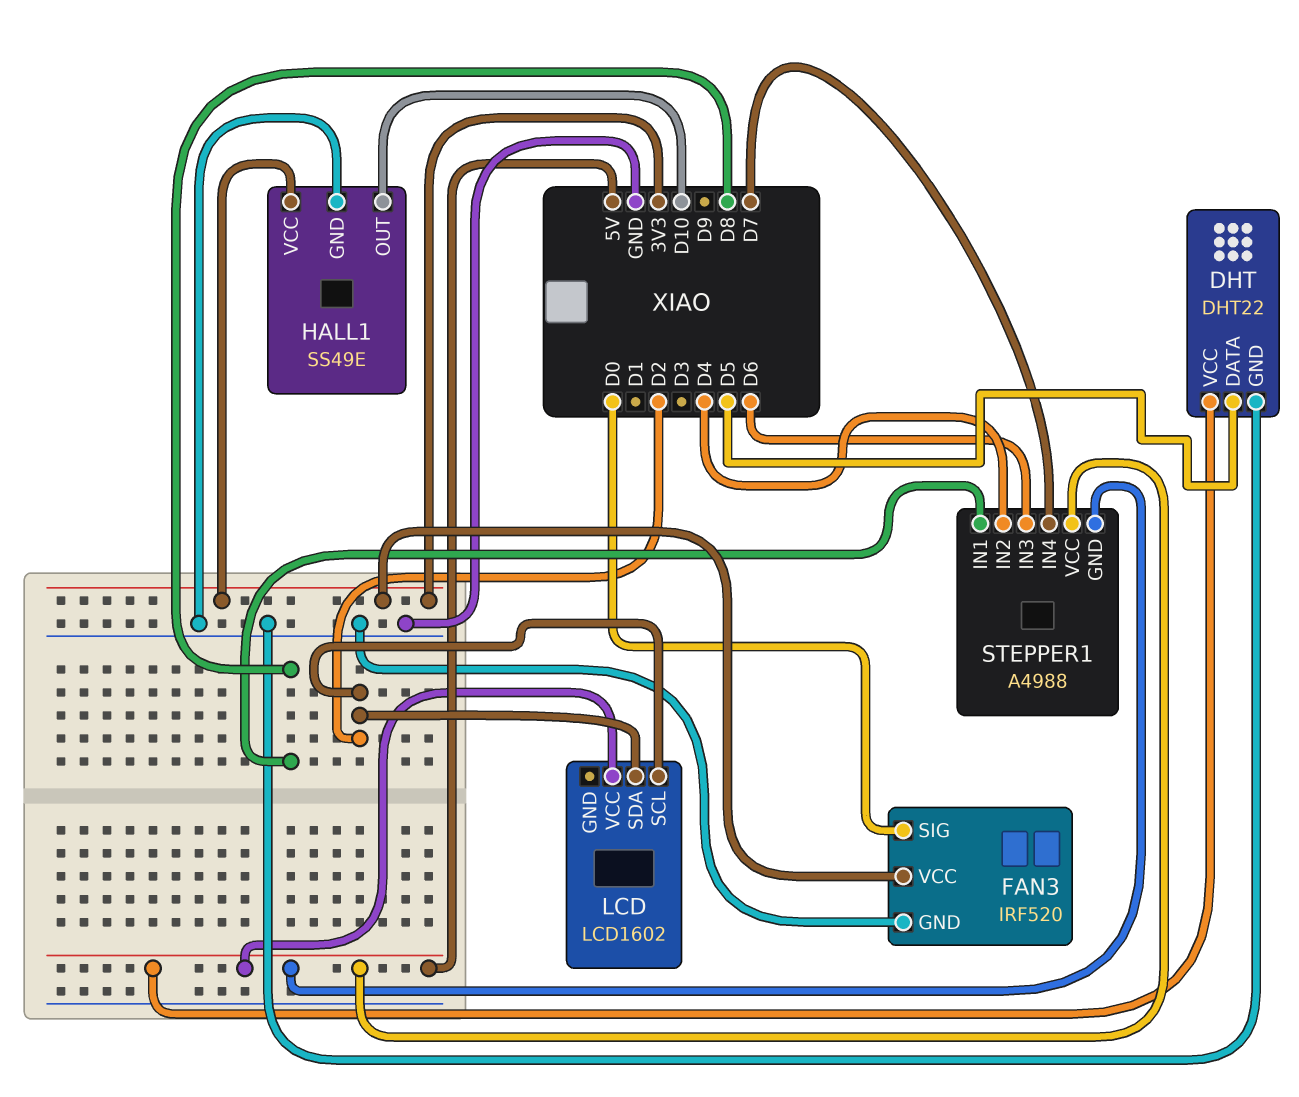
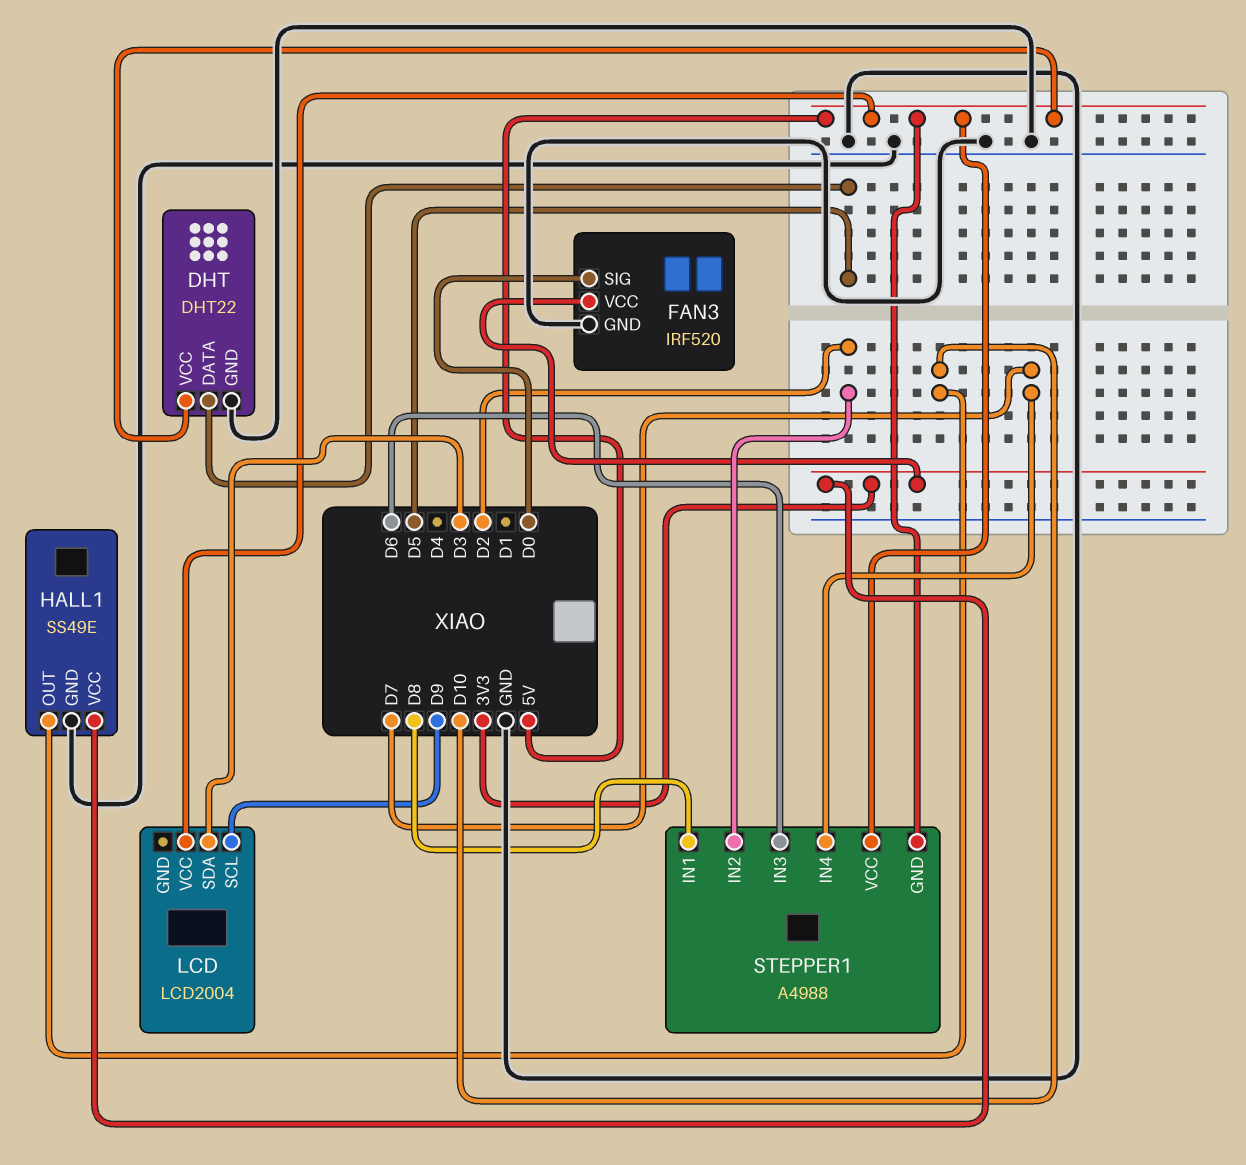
LCD: LCD1602 -> LCD2004
LCD pin SCL: D2 -> D9
LCD pin SDA: D2 -> D3
STEPPER1 pin IN2: D4 -> D2

